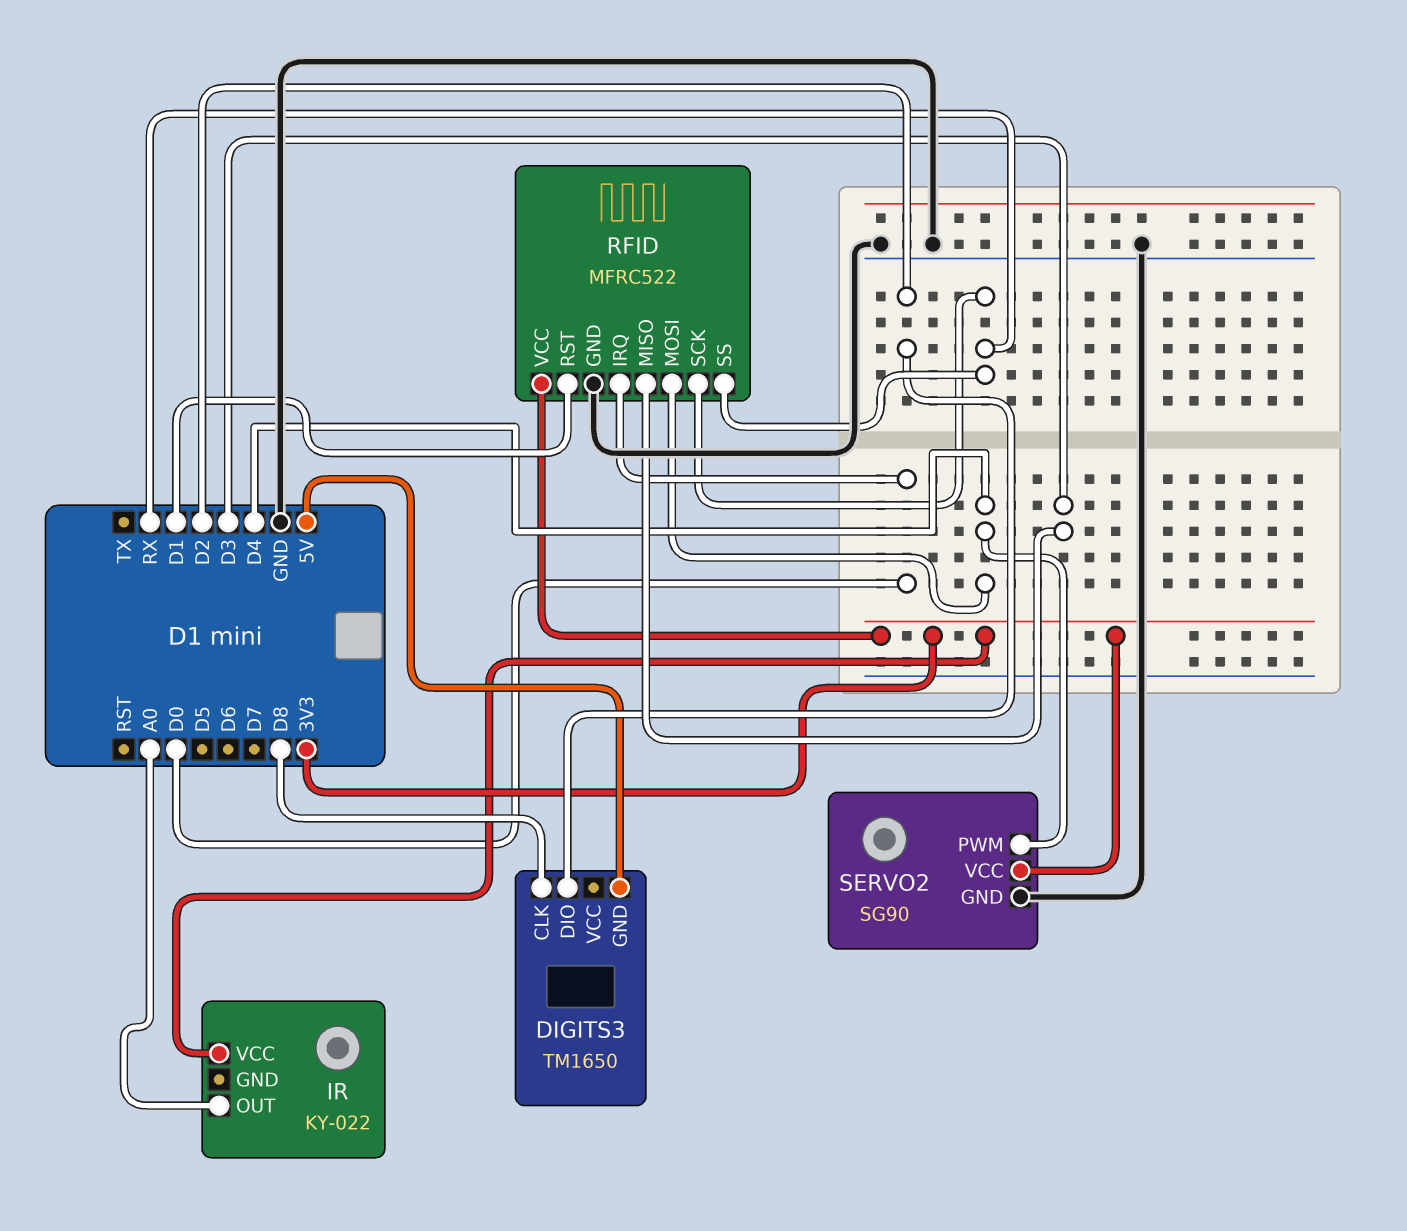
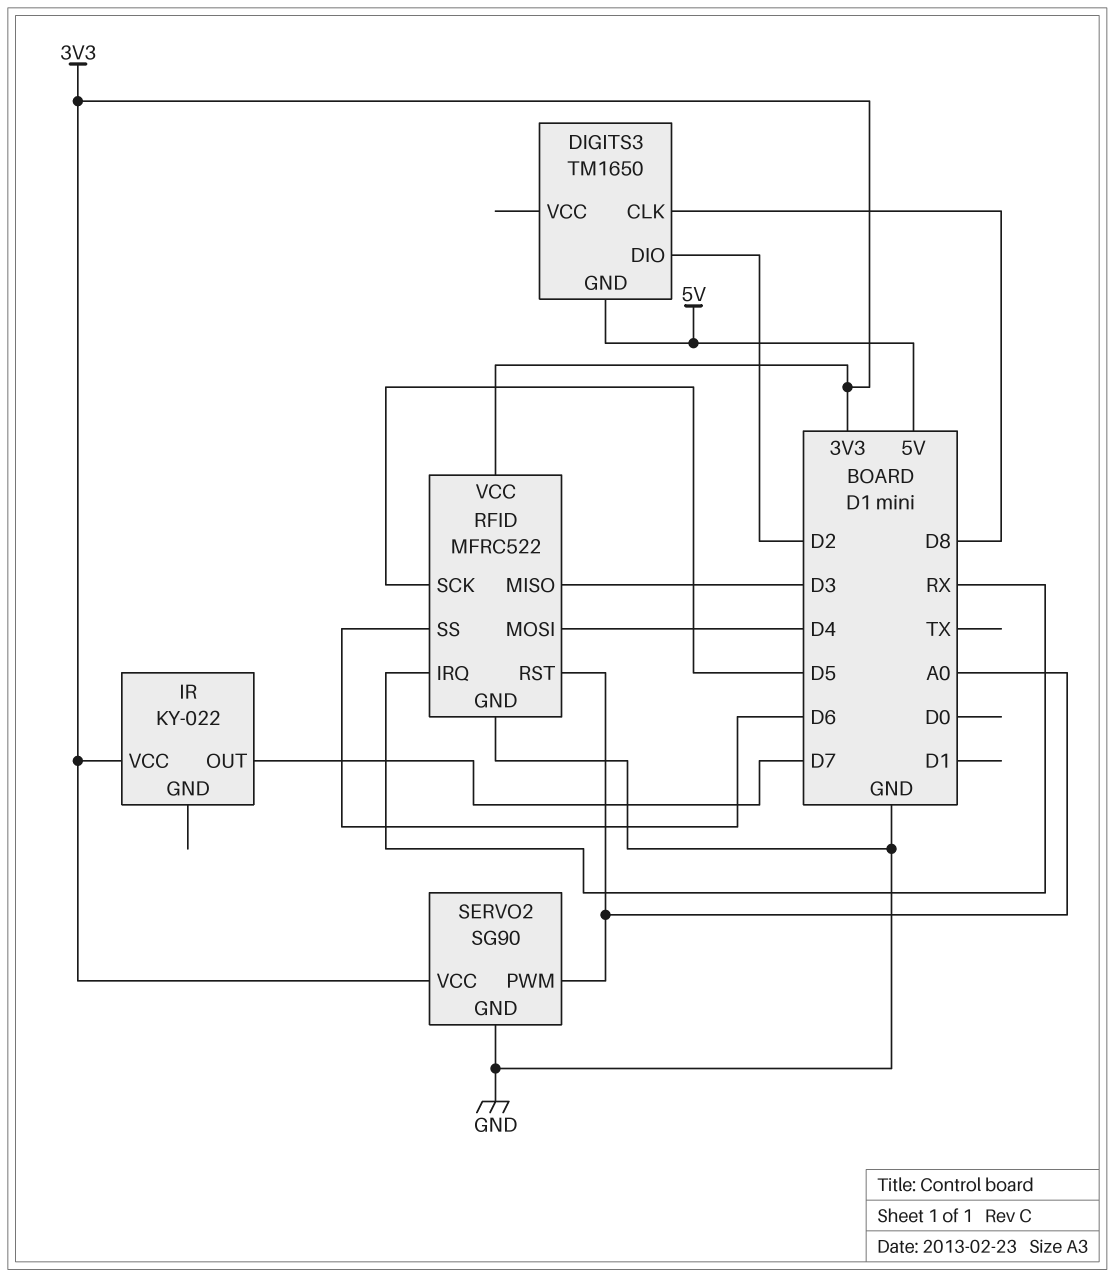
IR pin OUT: A0 -> D7
RFID pin IRQ: D0 -> RX
RFID pin RST: D1 -> A0
RFID pin SCK: RX -> D5
RFID pin SS: RX -> D6
SERVO2 pin PWM: D4 -> A0

